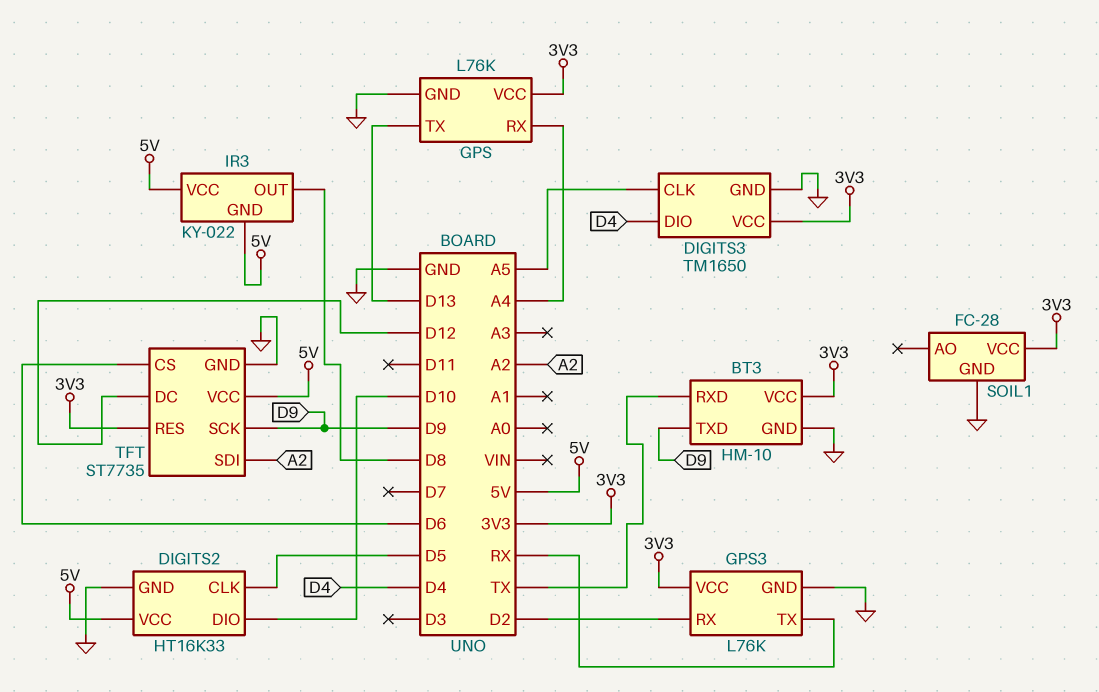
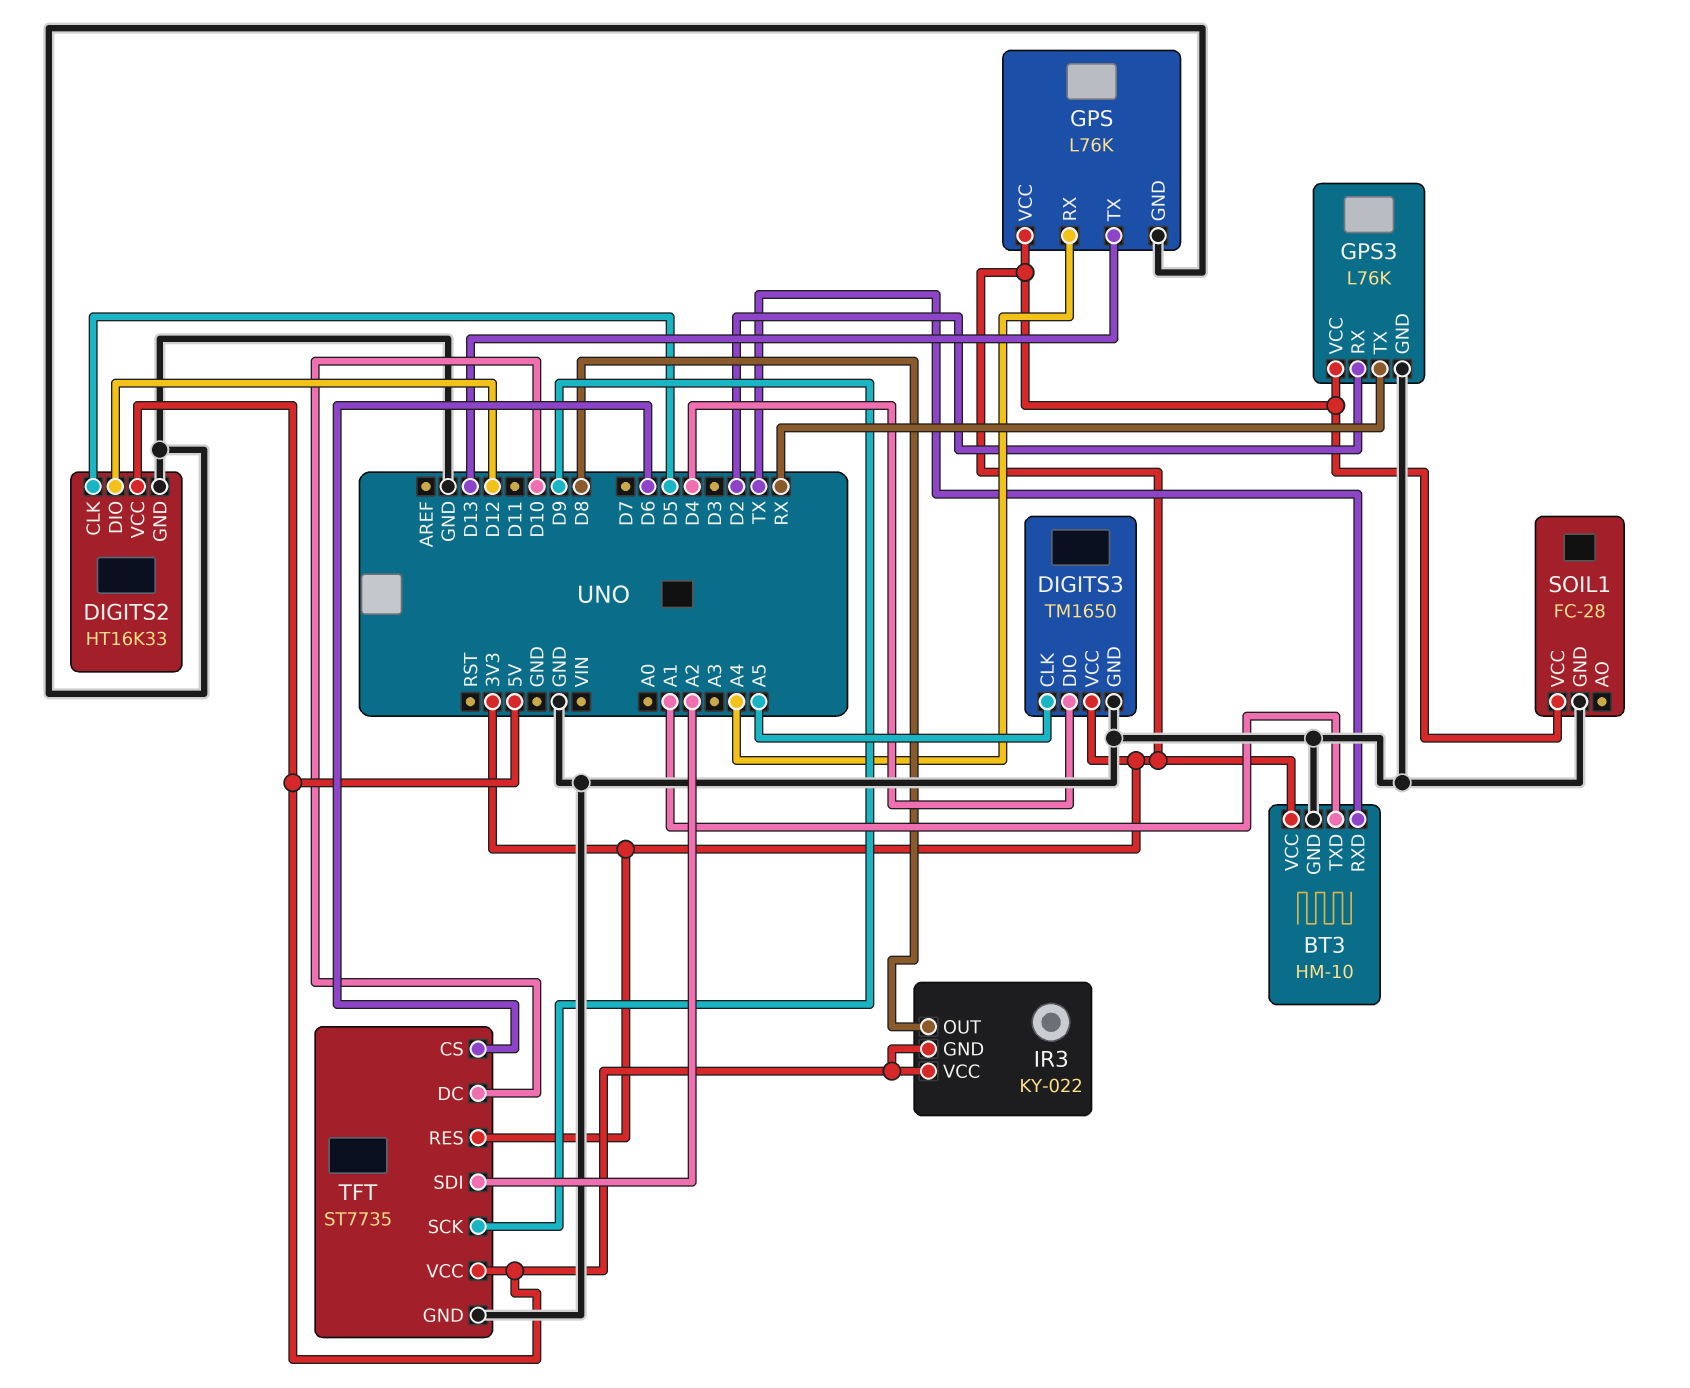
BT3 pin TXD: D9 -> A1
DIGITS2 pin DIO: D10 -> D12
TFT pin DC: D12 -> D10

